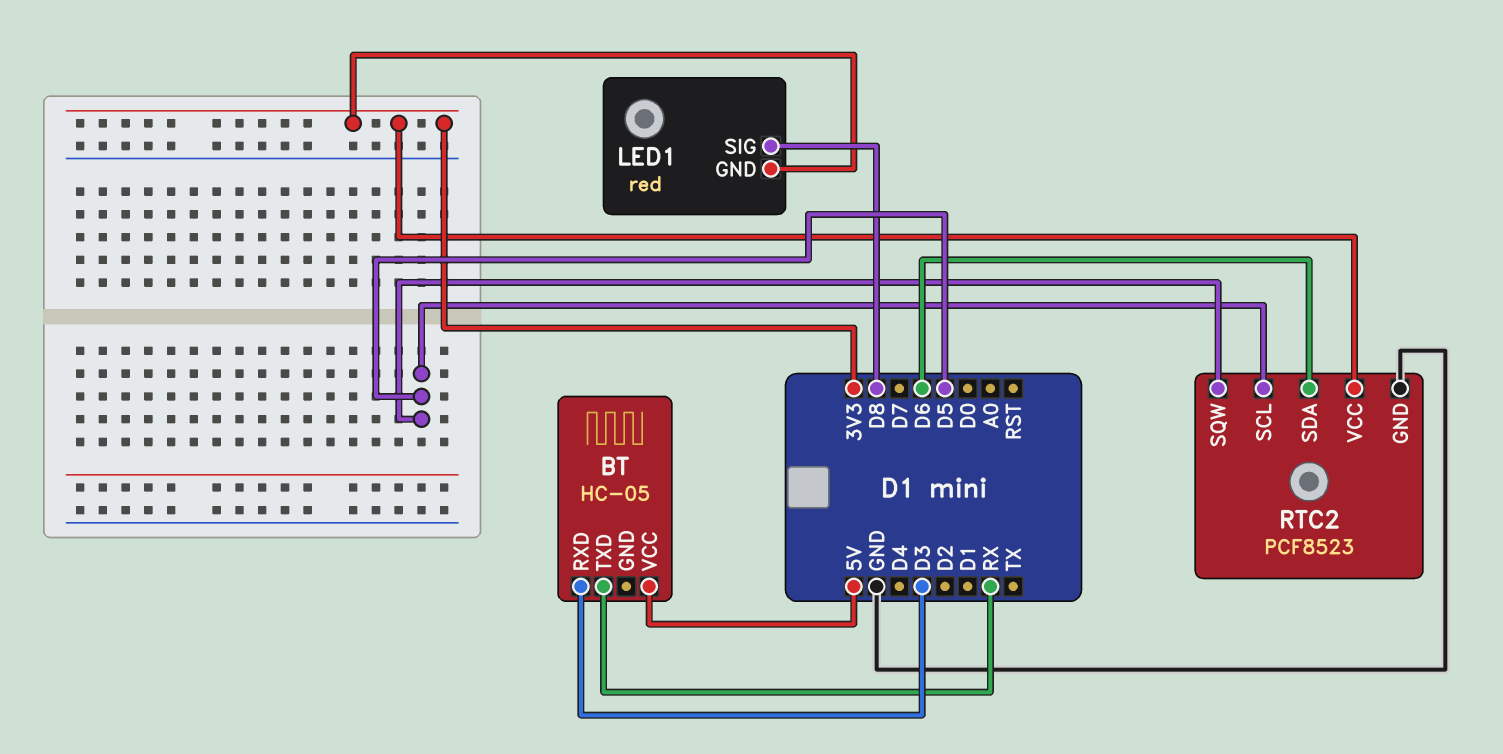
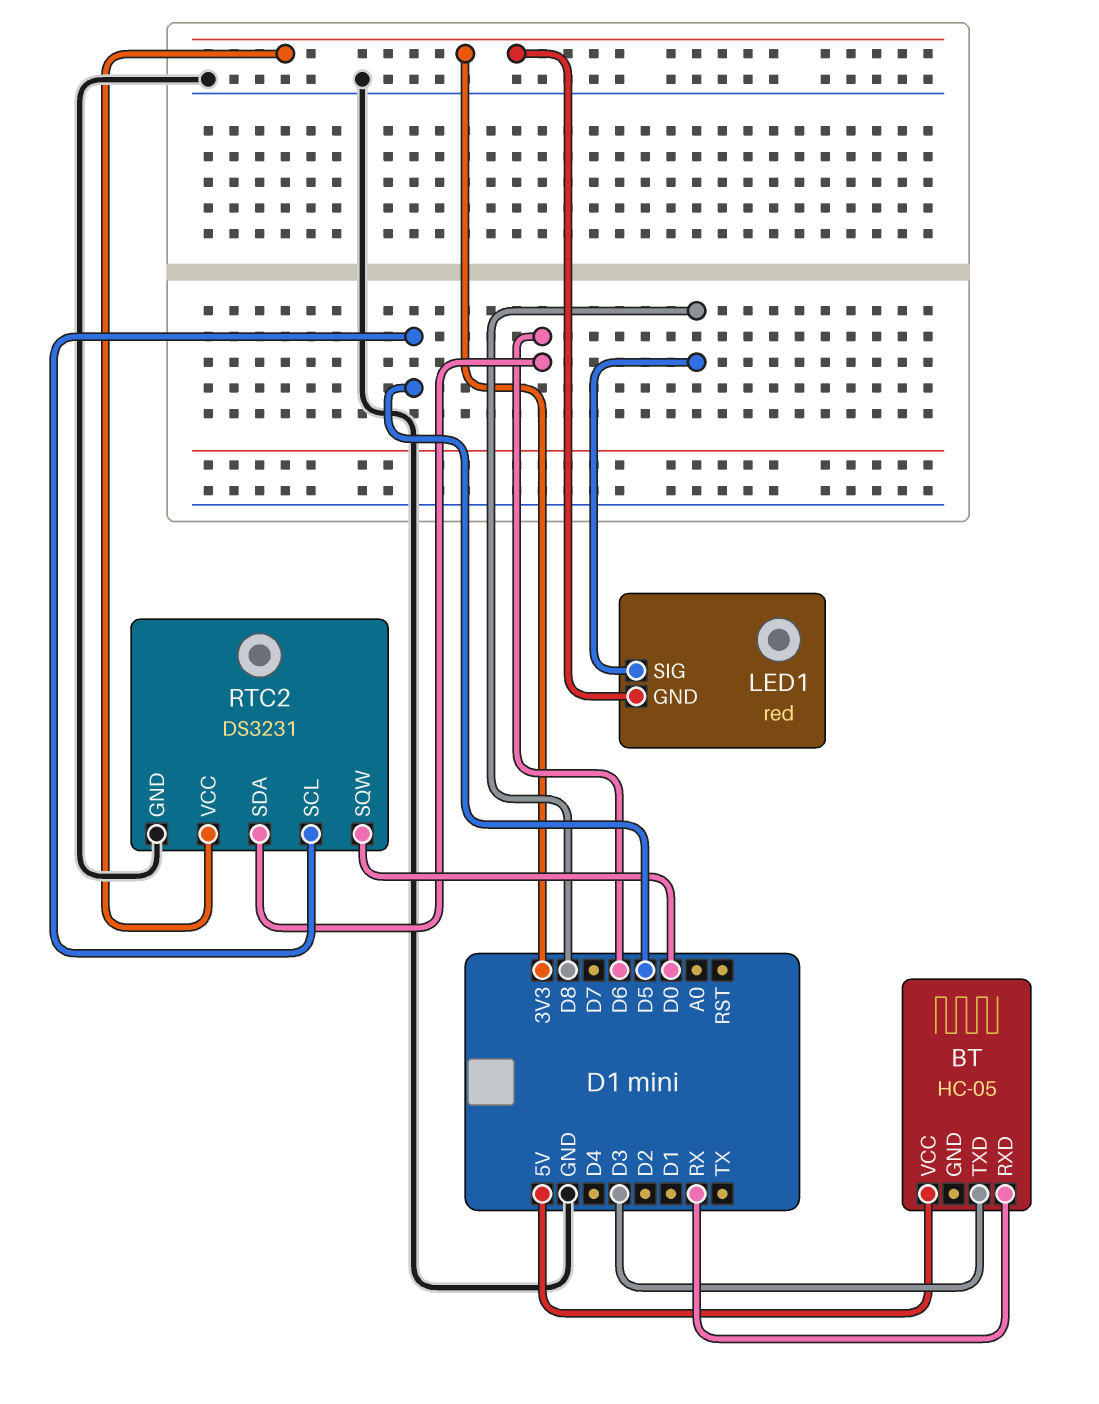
BT pin RXD: D3 -> RX
BT pin TXD: RX -> D3
RTC2: PCF8523 -> DS3231
RTC2 pin SQW: D5 -> D0

